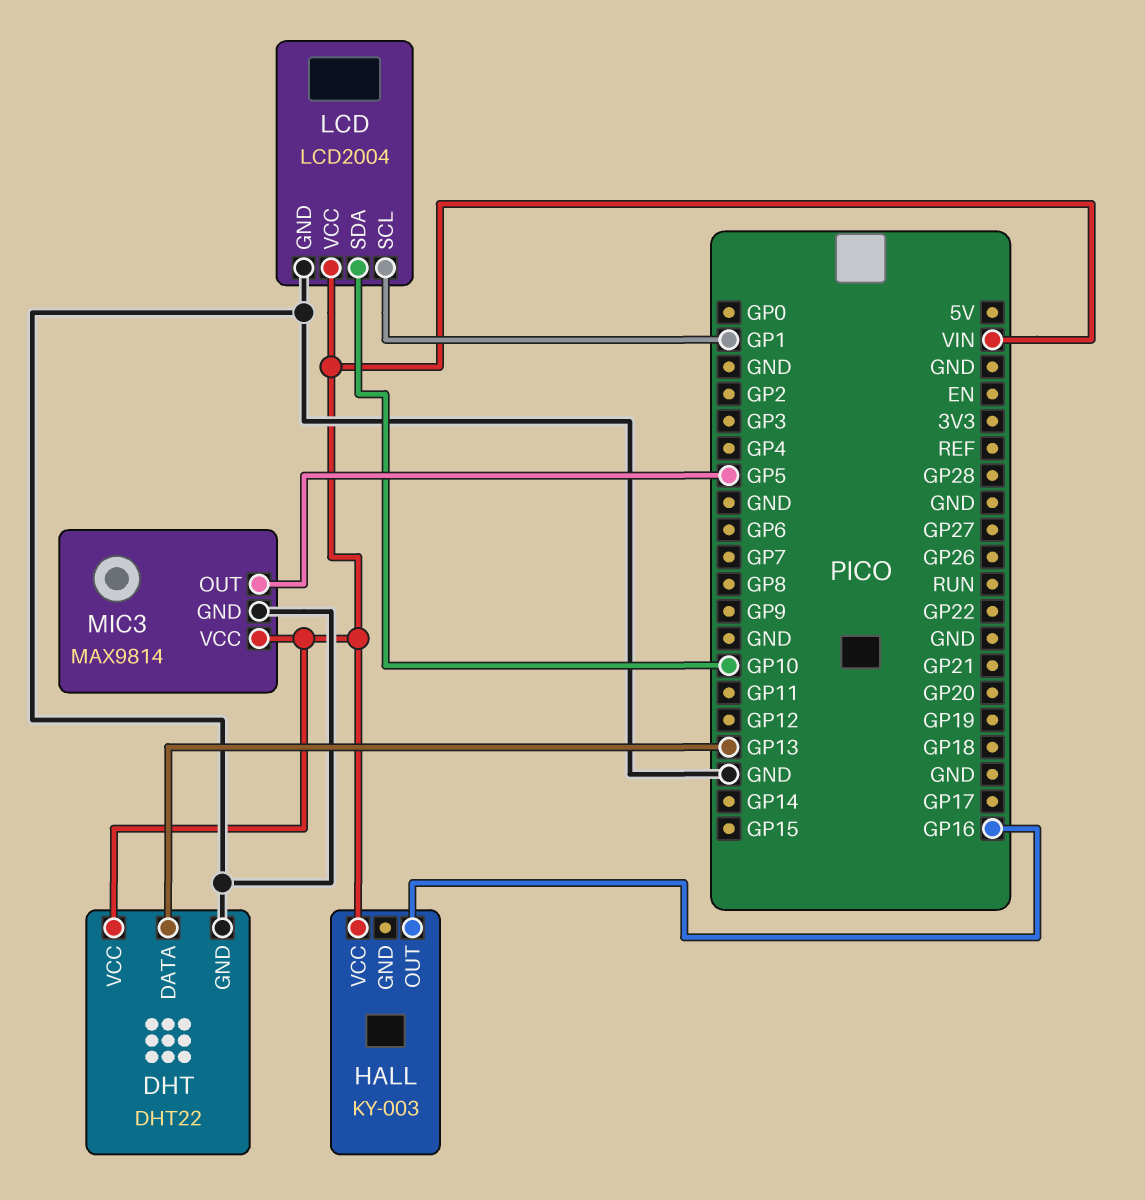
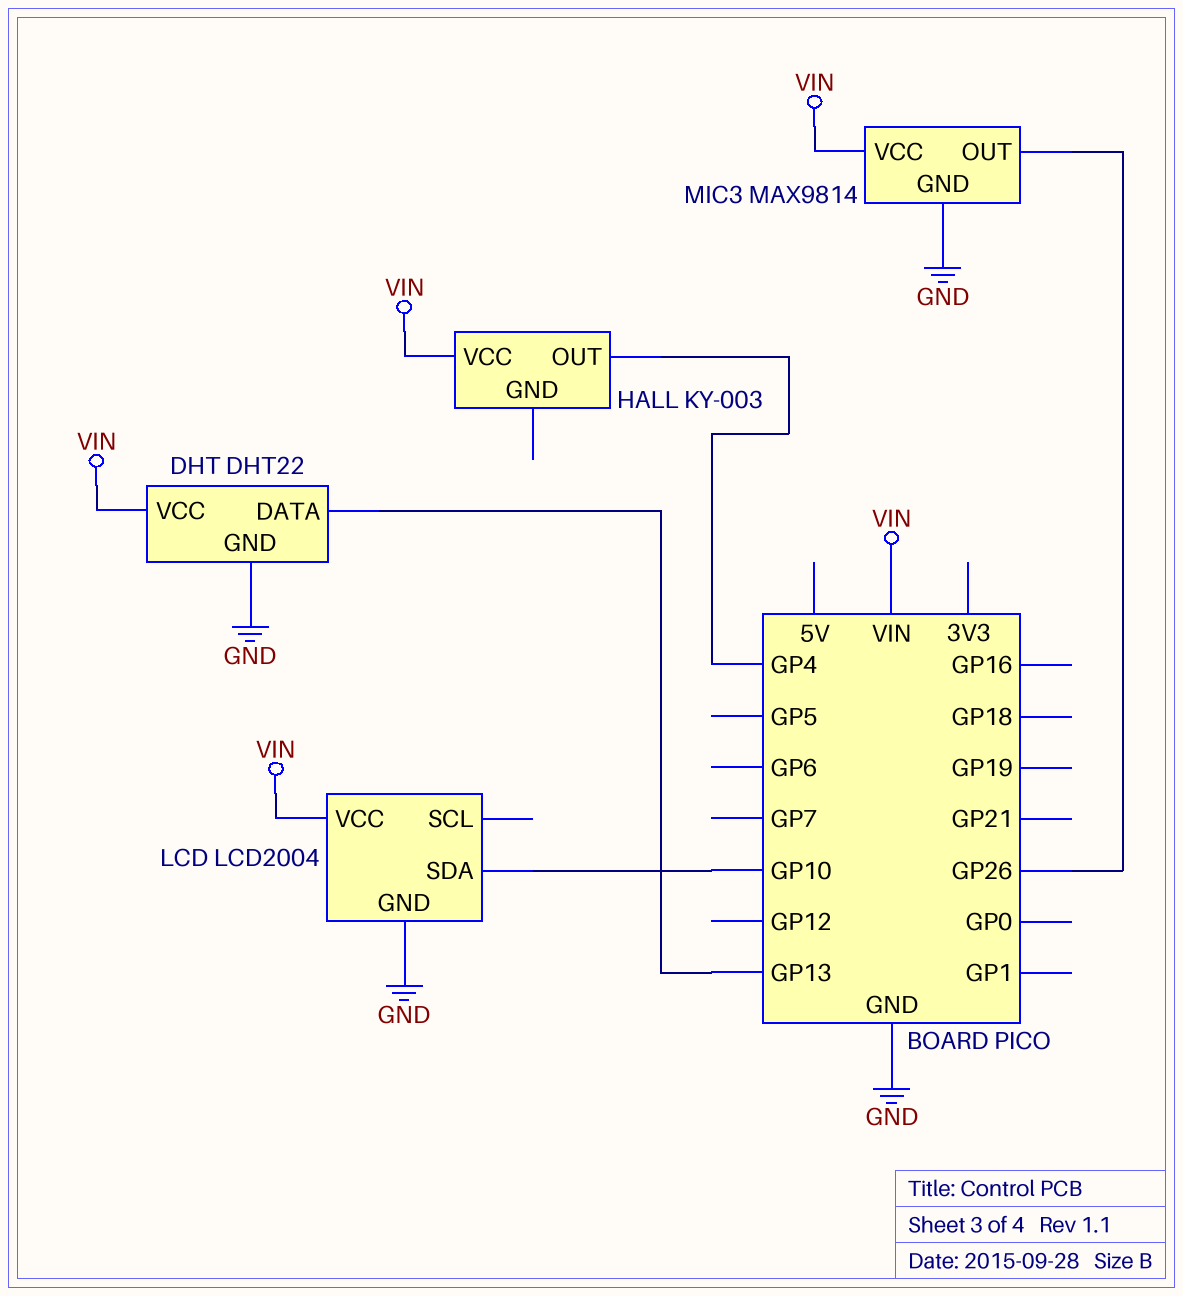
HALL pin OUT: GP16 -> GP4
LCD pin SCL: GP1 -> none
MIC3 pin OUT: GP5 -> GP26

